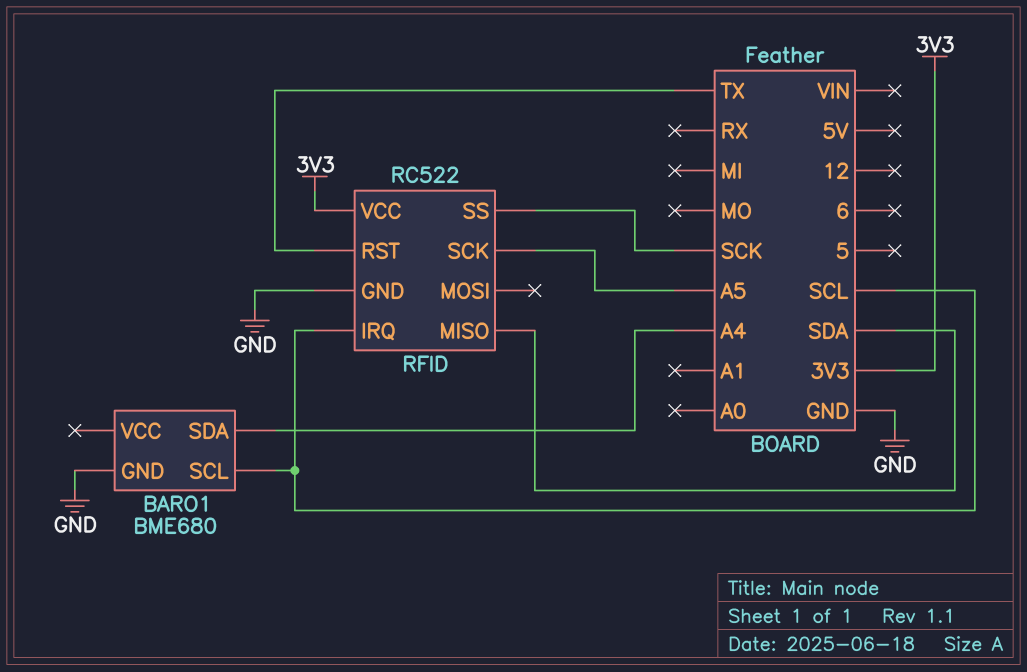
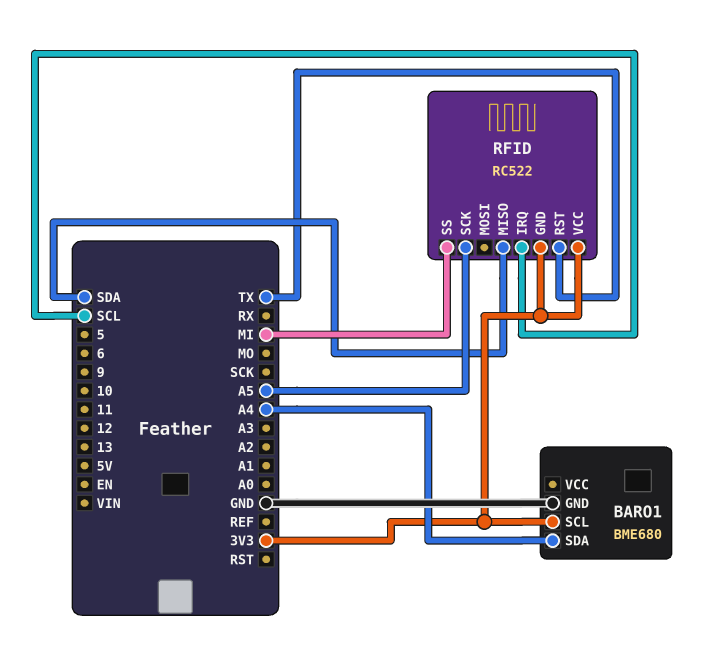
BARO1 pin SCL: SCL -> 3V3
RFID pin GND: GND -> 3V3
RFID pin SS: SCK -> MI

